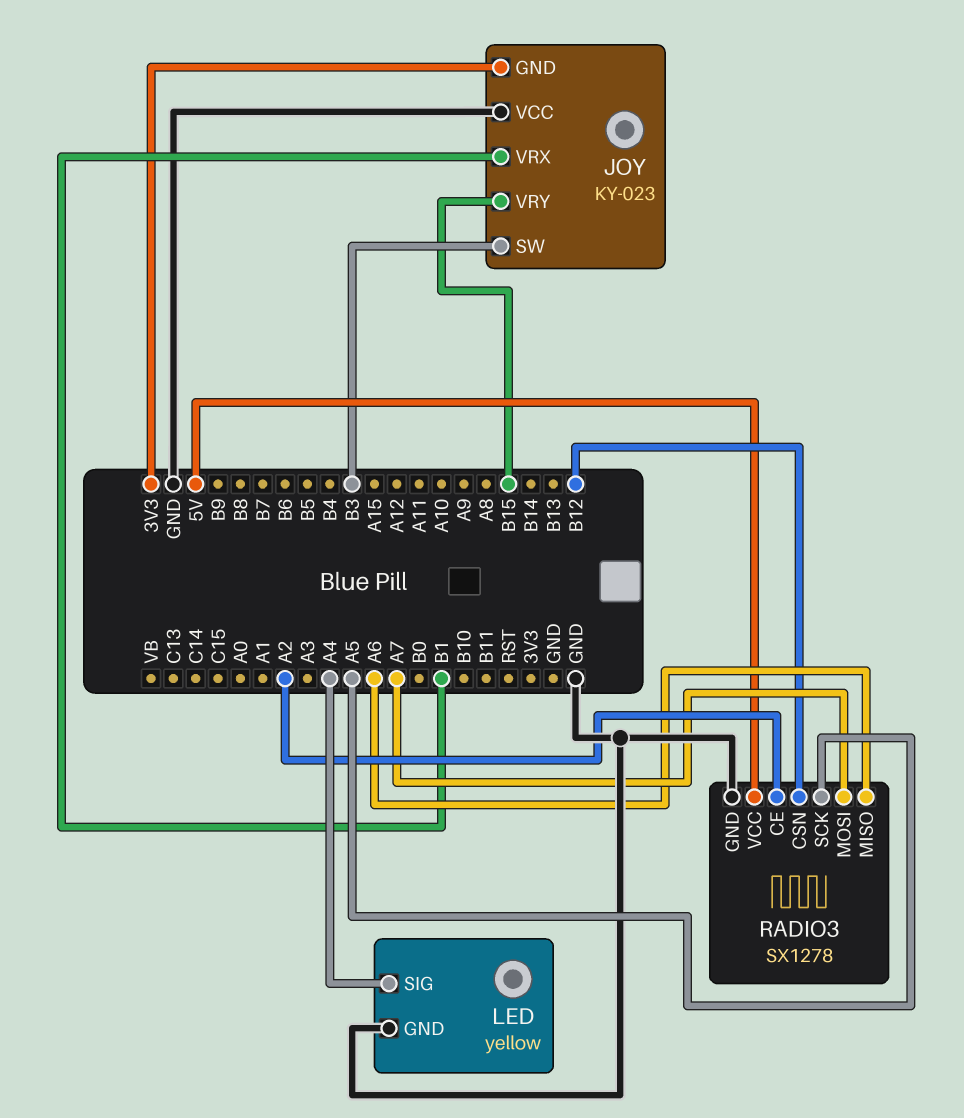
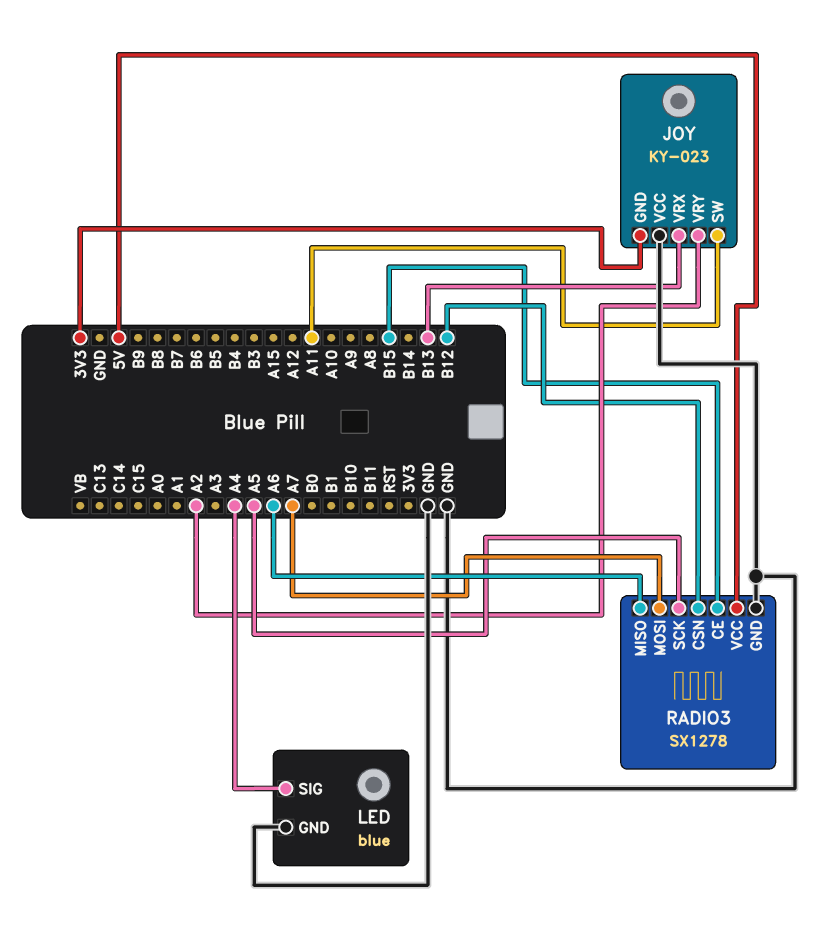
JOY pin SW: B3 -> A11
JOY pin VRX: B1 -> B13
JOY pin VRY: B15 -> A2
LED: yellow -> blue
RADIO3 pin CE: A2 -> B15

